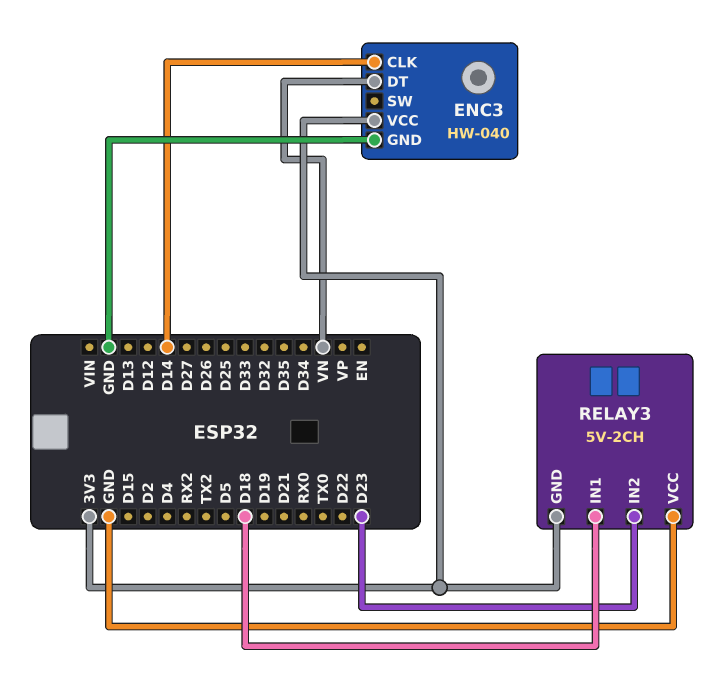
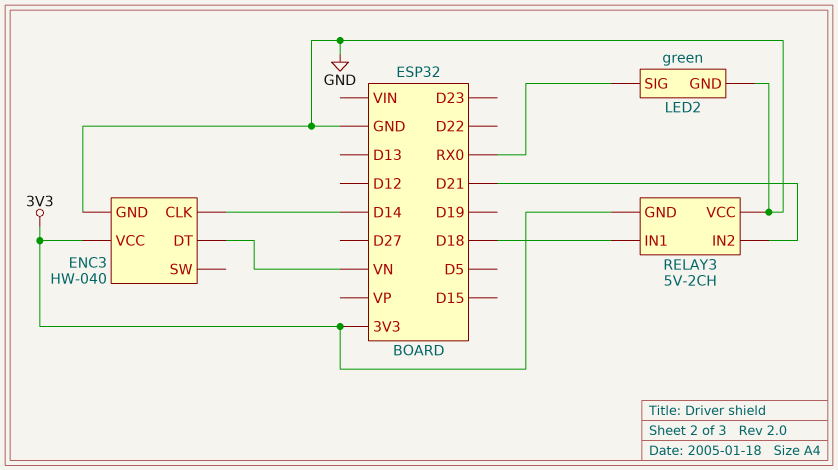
LED2: none -> green
LED2 pin GND: none -> GND
LED2 pin SIG: none -> RX0
RELAY3 pin IN2: D23 -> D21

